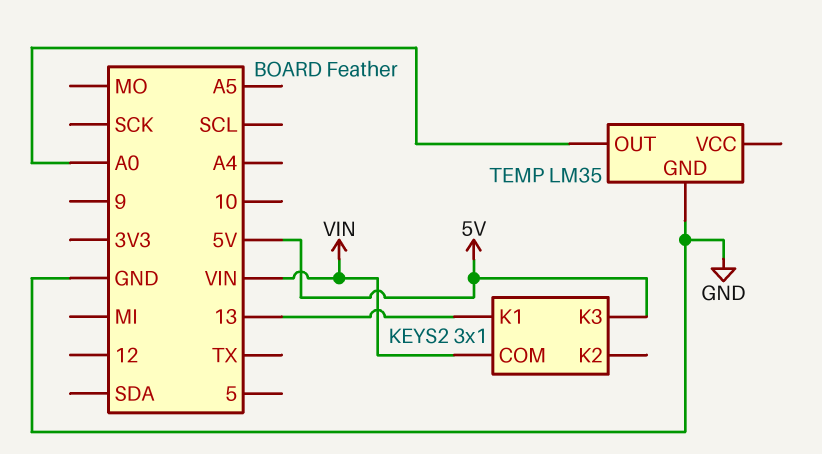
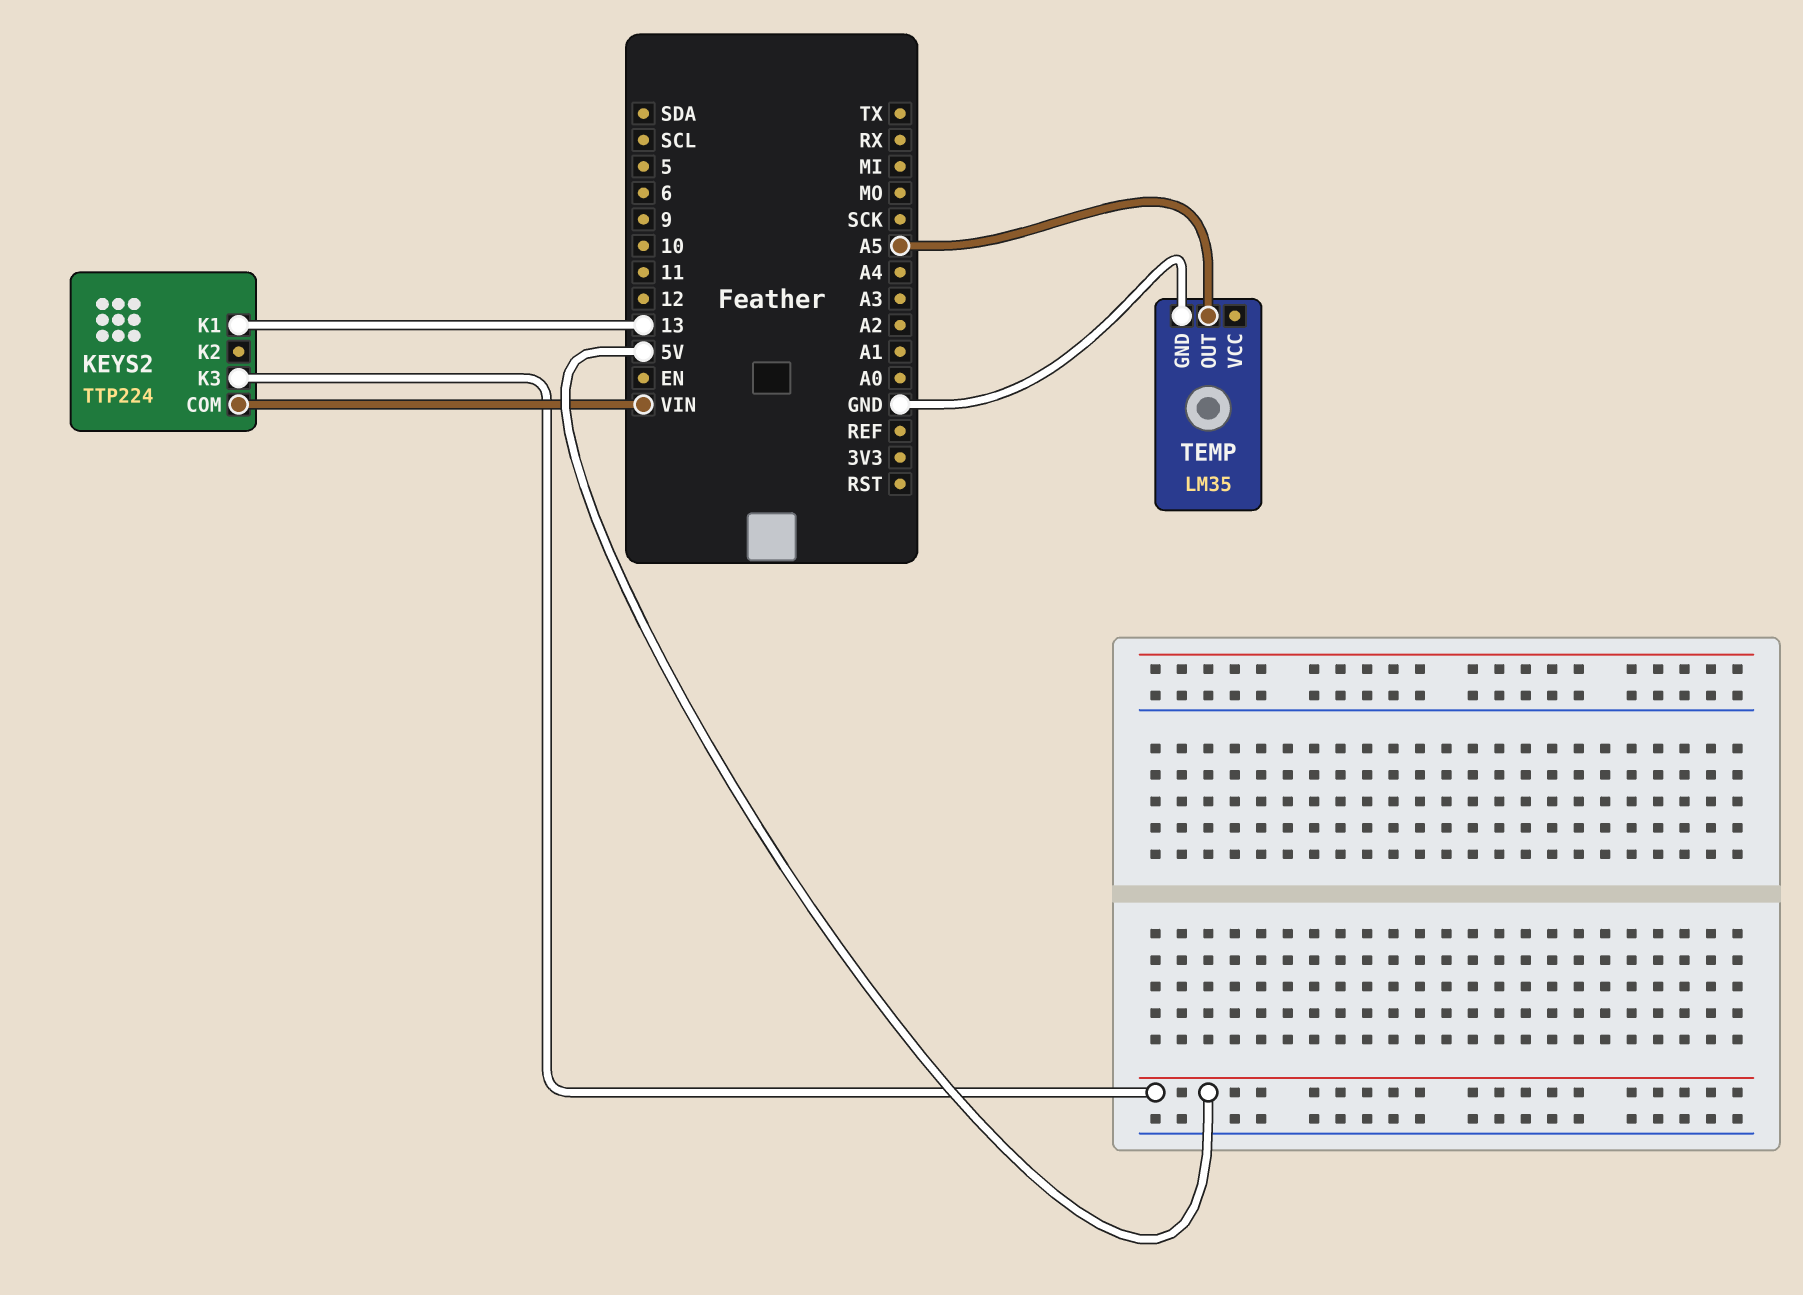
KEYS2: 3x1 -> TTP224
TEMP pin OUT: A0 -> A5

